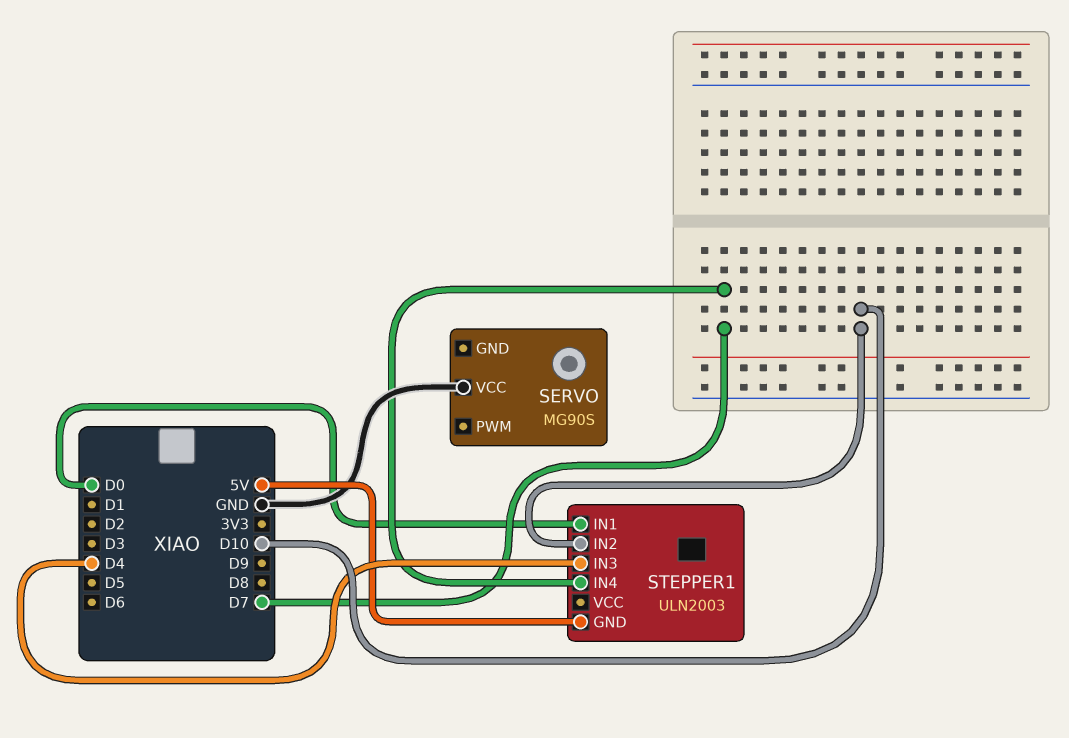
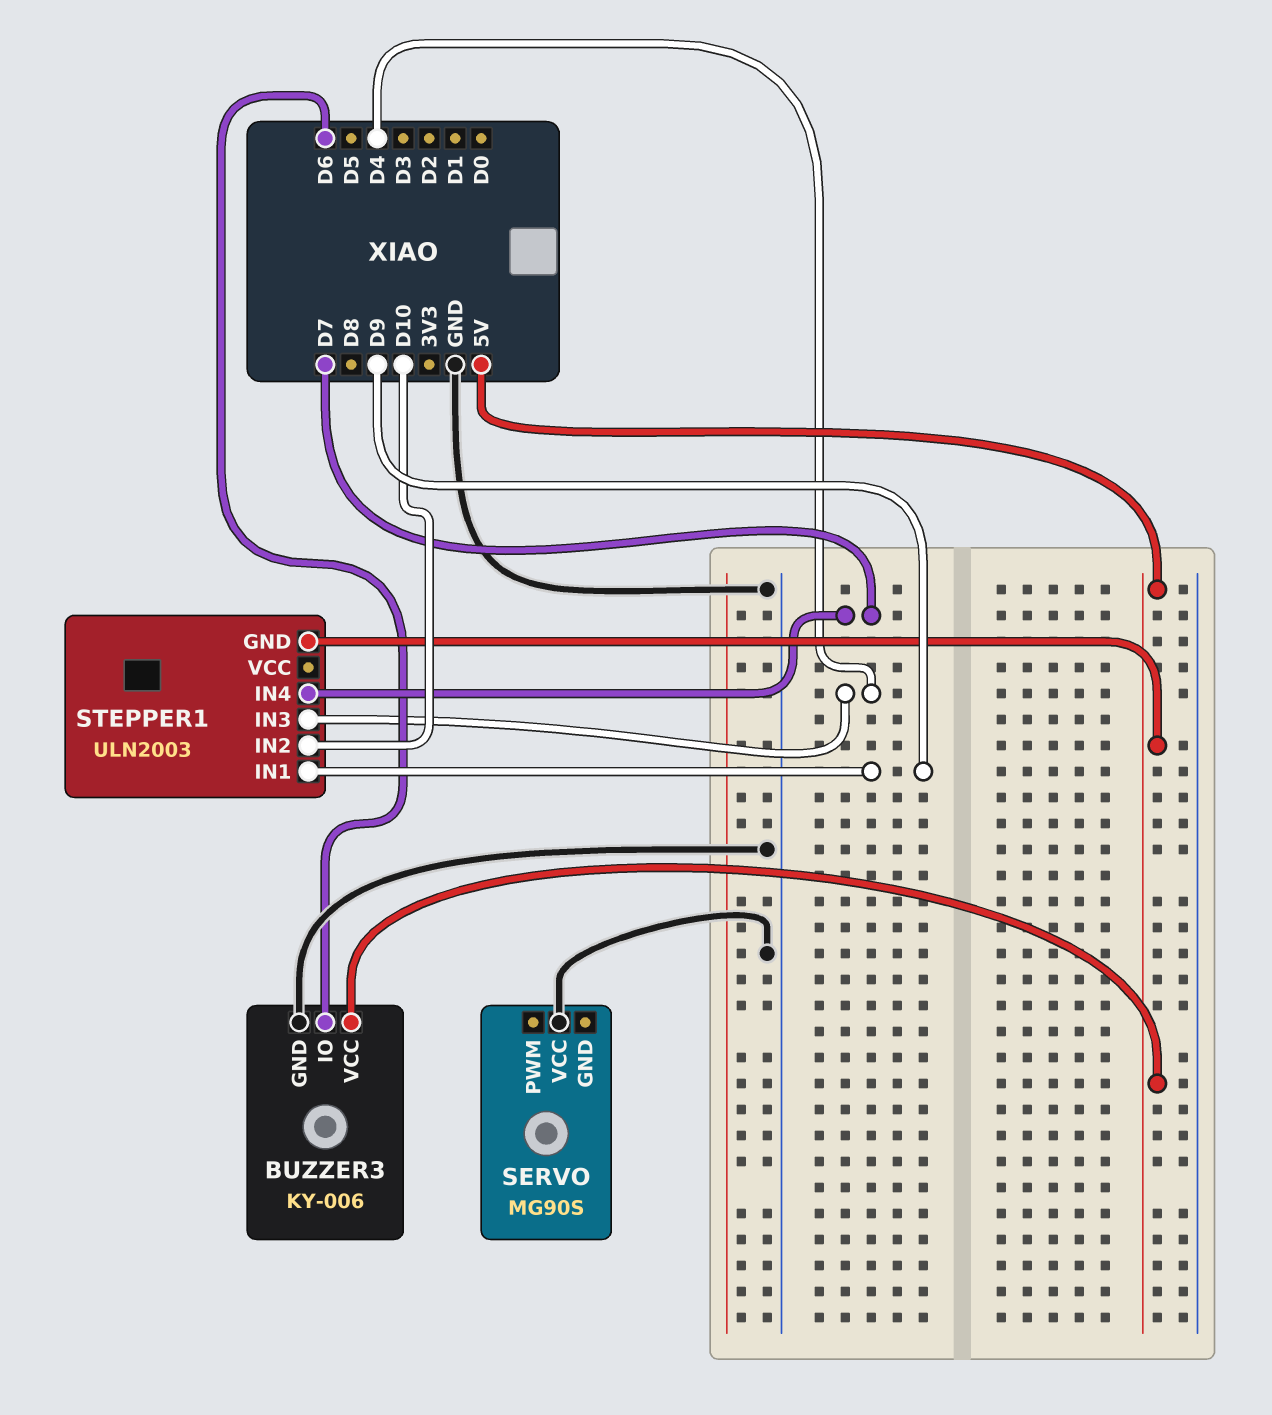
BUZZER3: none -> KY-006
BUZZER3 pin GND: none -> GND
BUZZER3 pin IO: none -> D6
BUZZER3 pin VCC: none -> 5V
STEPPER1 pin IN1: D0 -> D9

